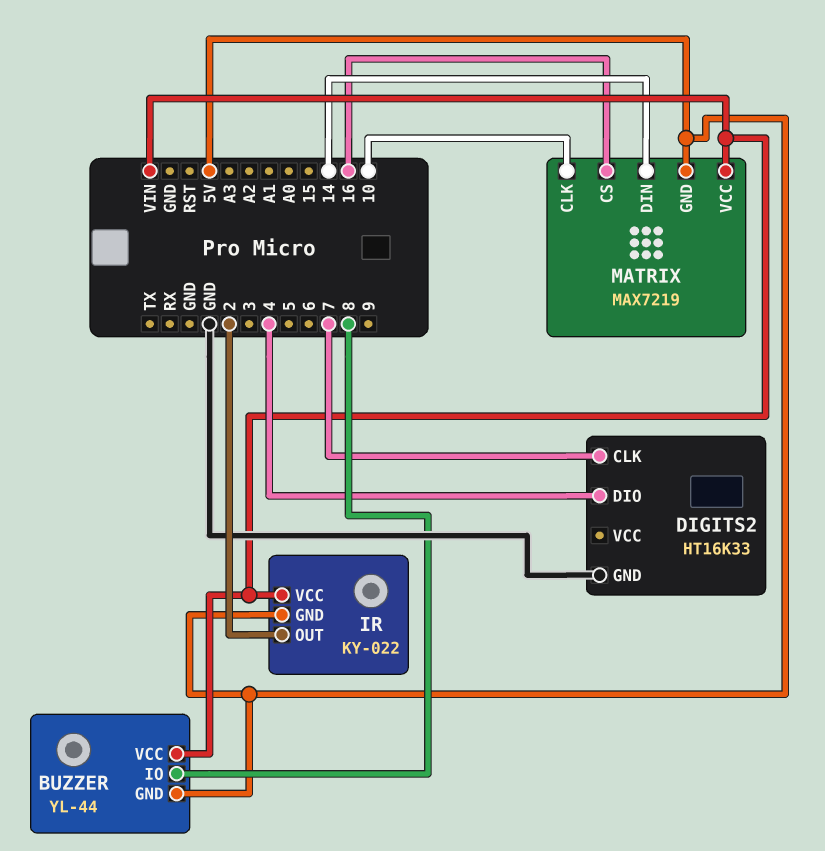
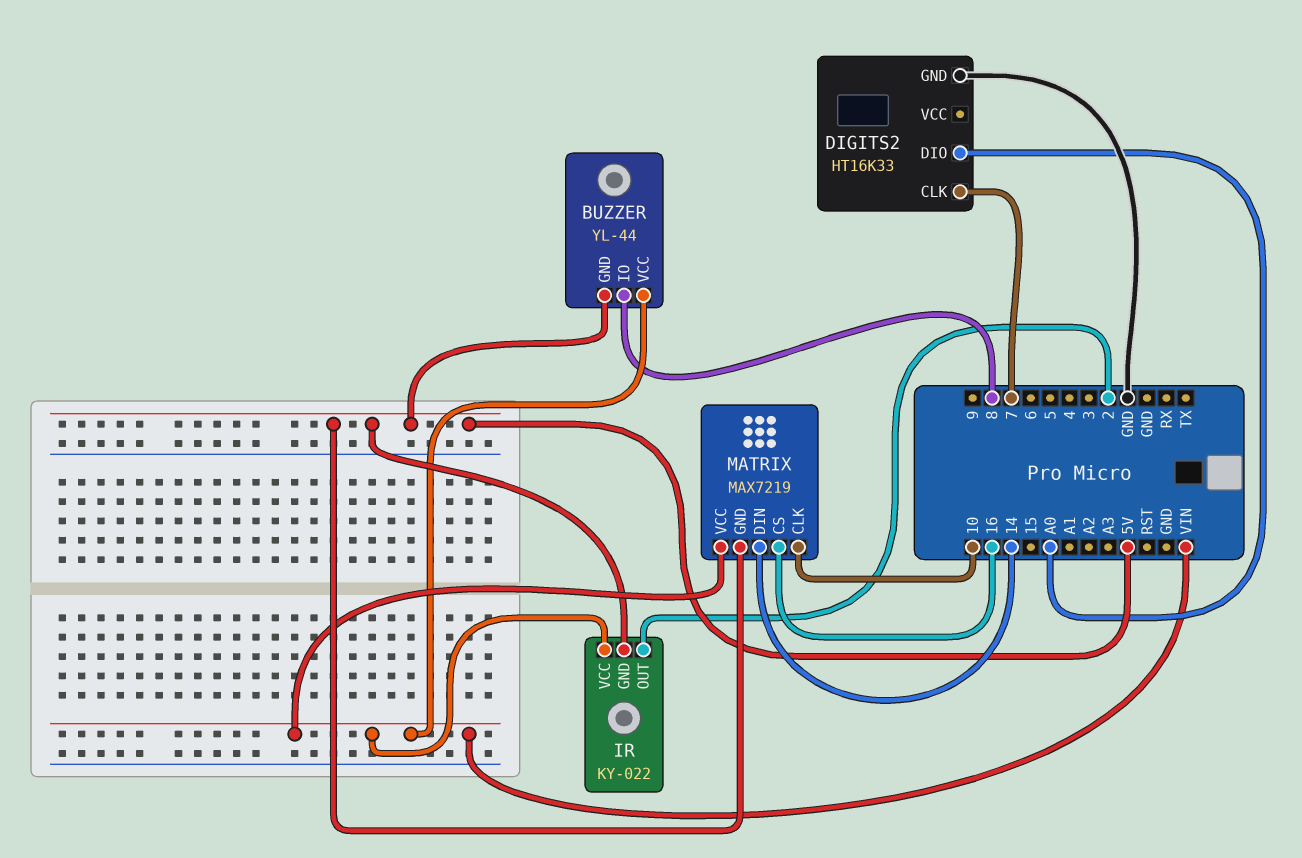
DIGITS2 pin DIO: 4 -> A0

